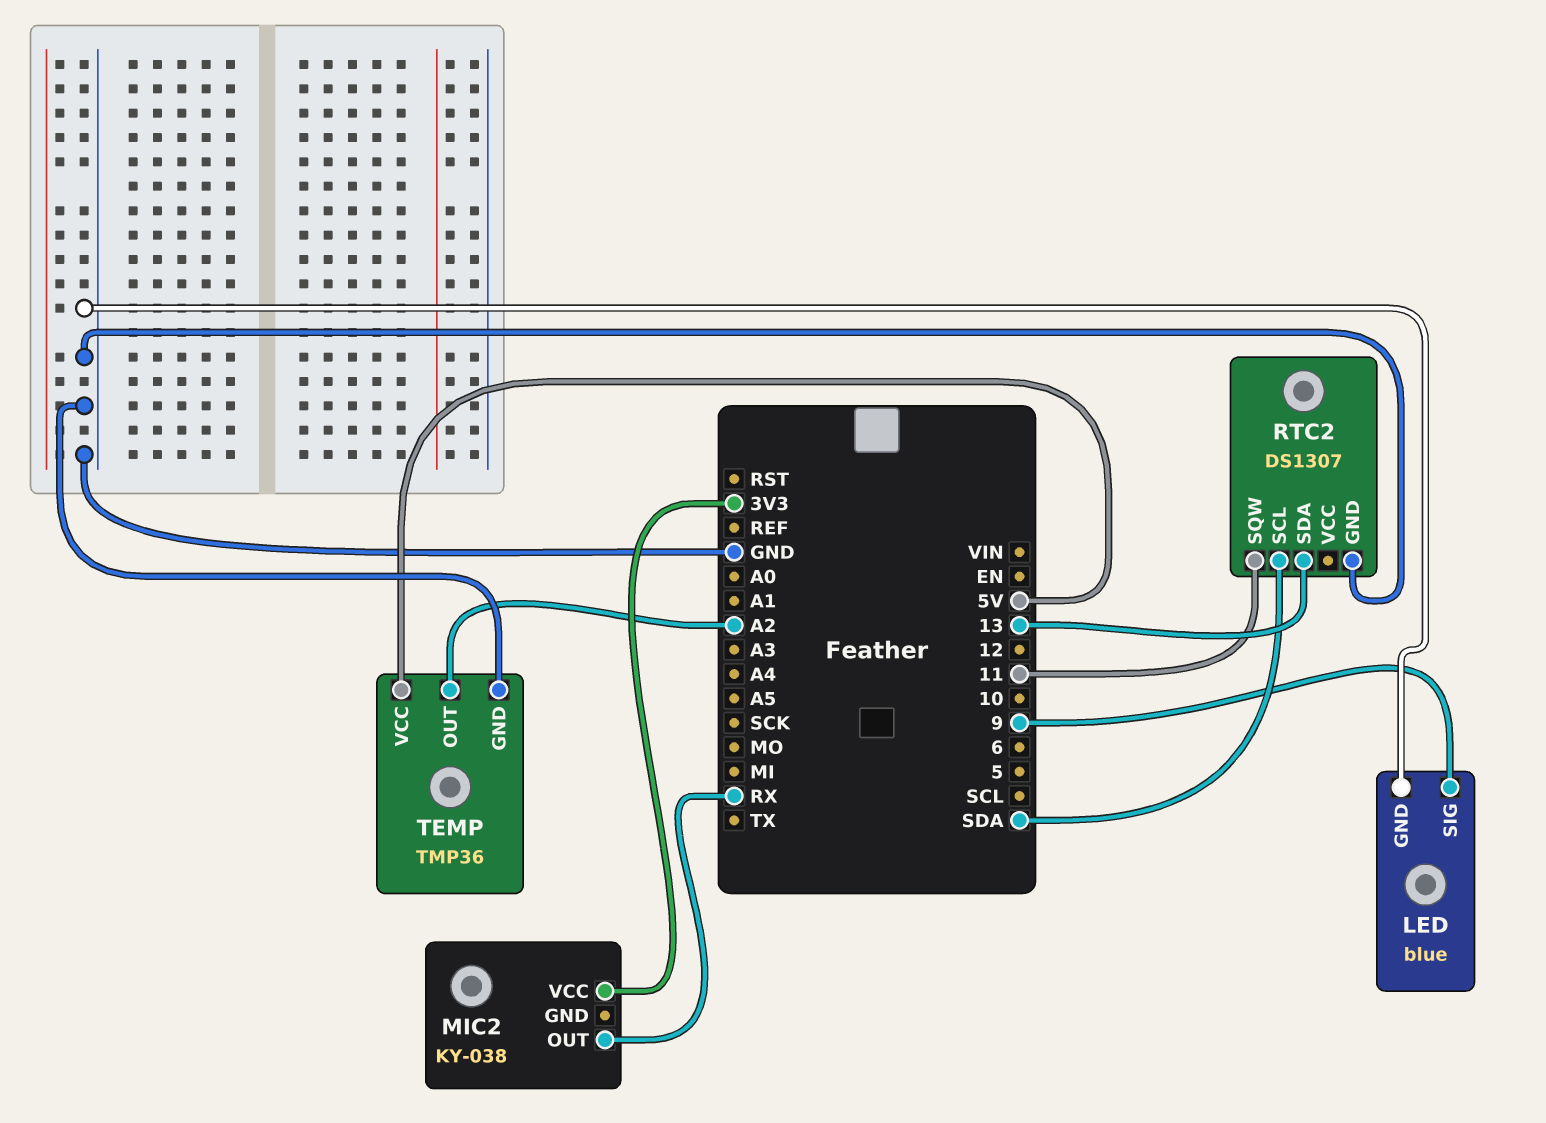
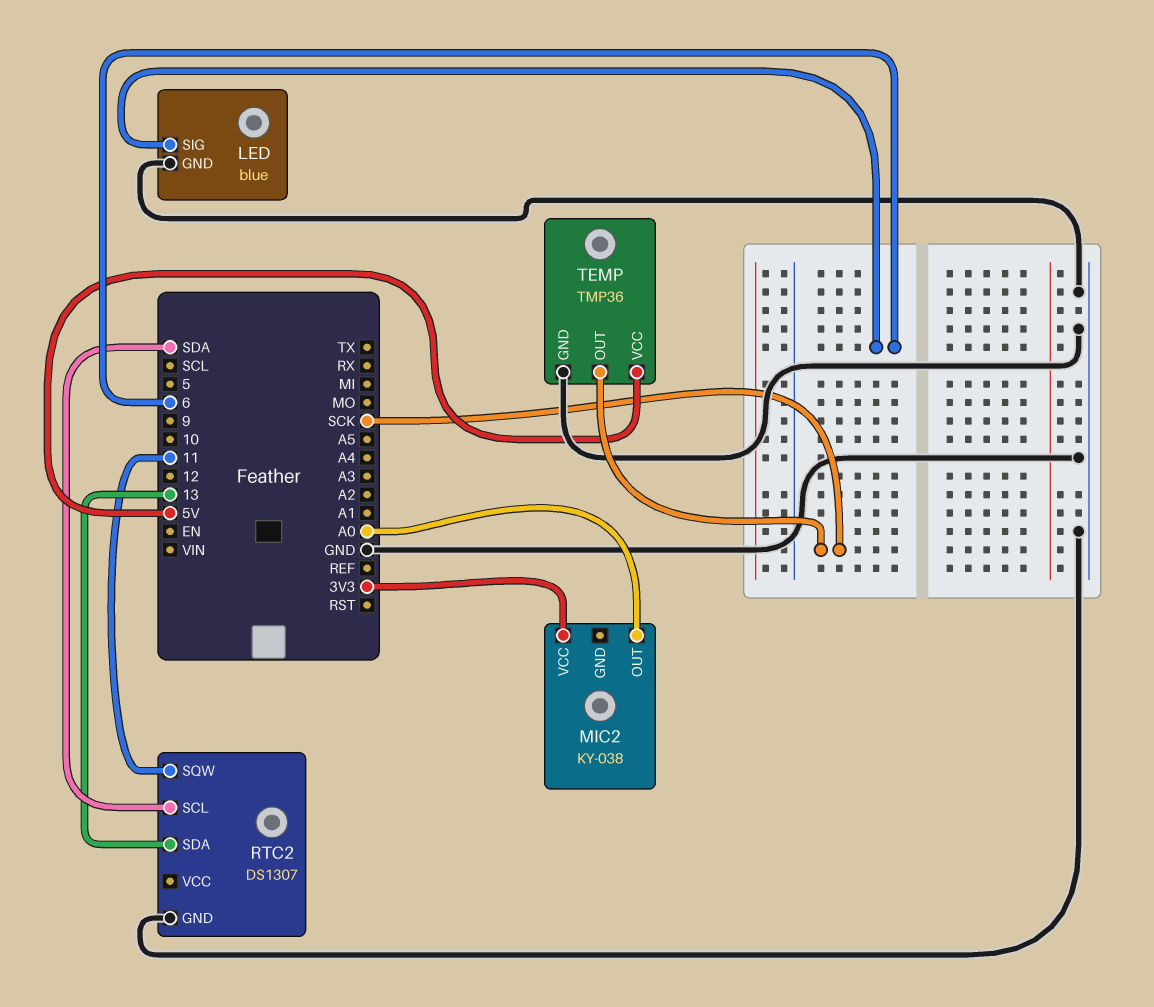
LED pin SIG: 9 -> 6
MIC2 pin OUT: RX -> A0
TEMP pin OUT: A2 -> SCK

